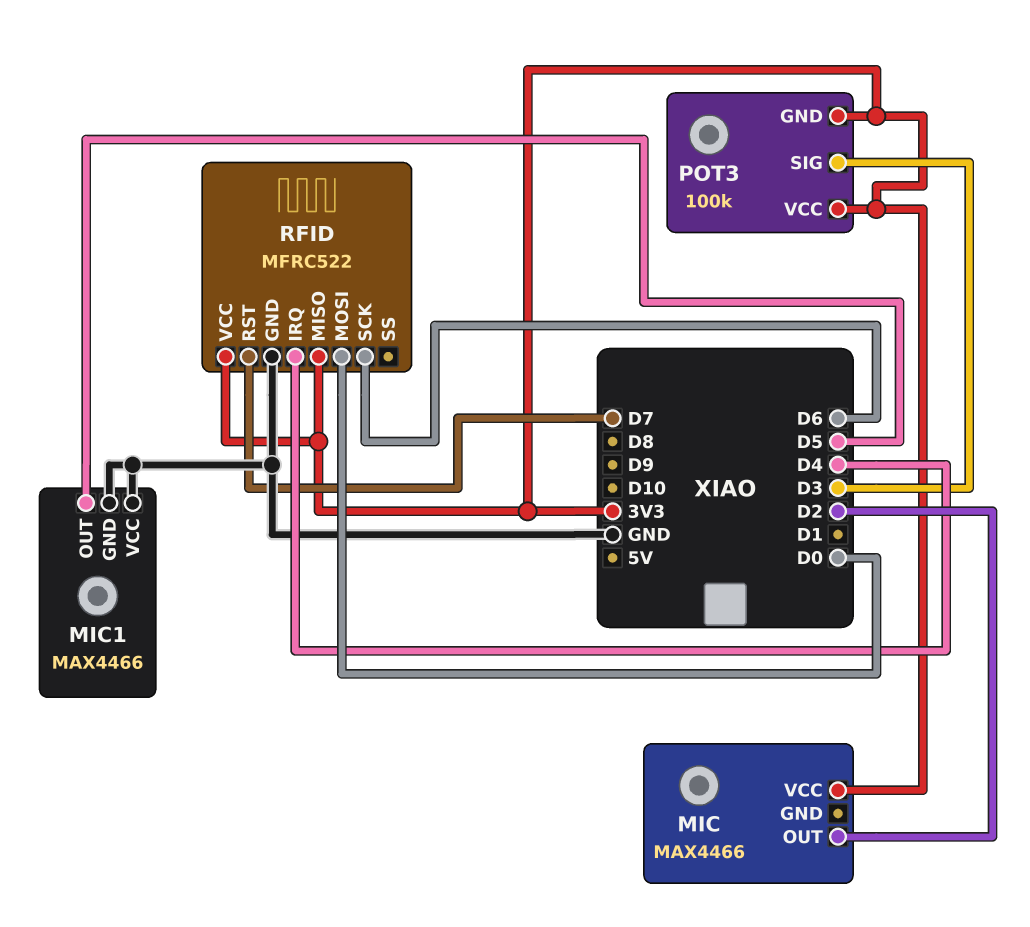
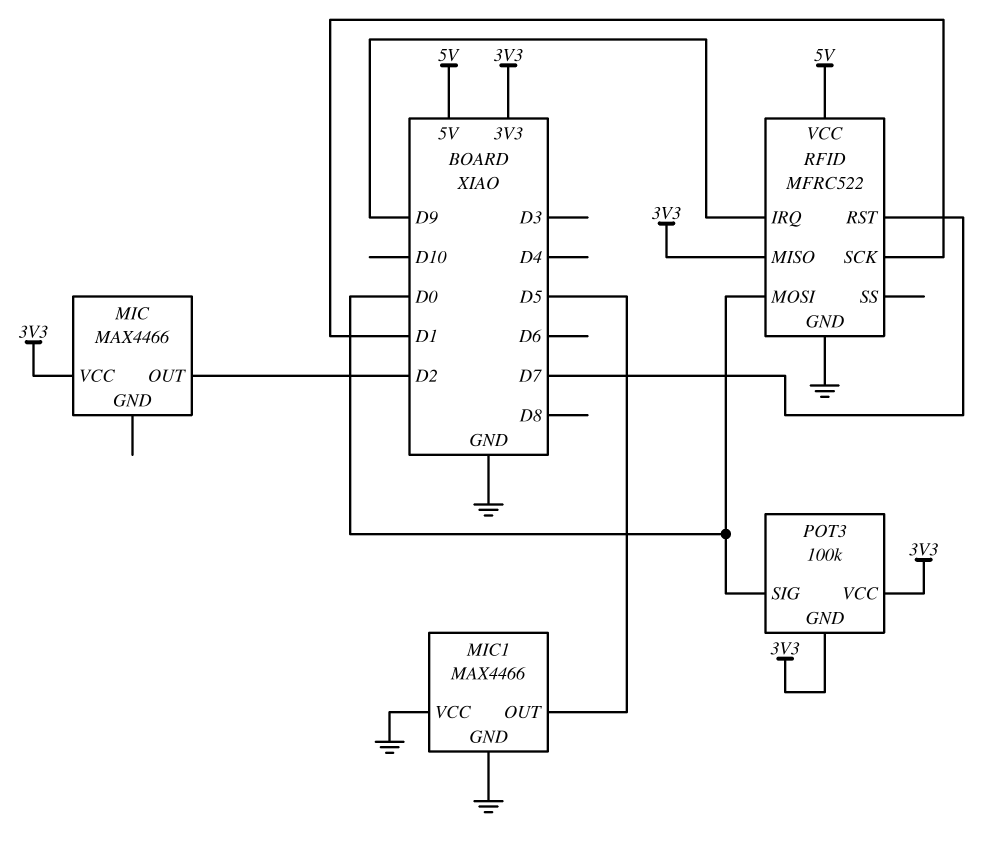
POT3 pin SIG: D3 -> D0
RFID pin IRQ: D4 -> D9
RFID pin SCK: D6 -> D1
RFID pin VCC: 3V3 -> 5V

